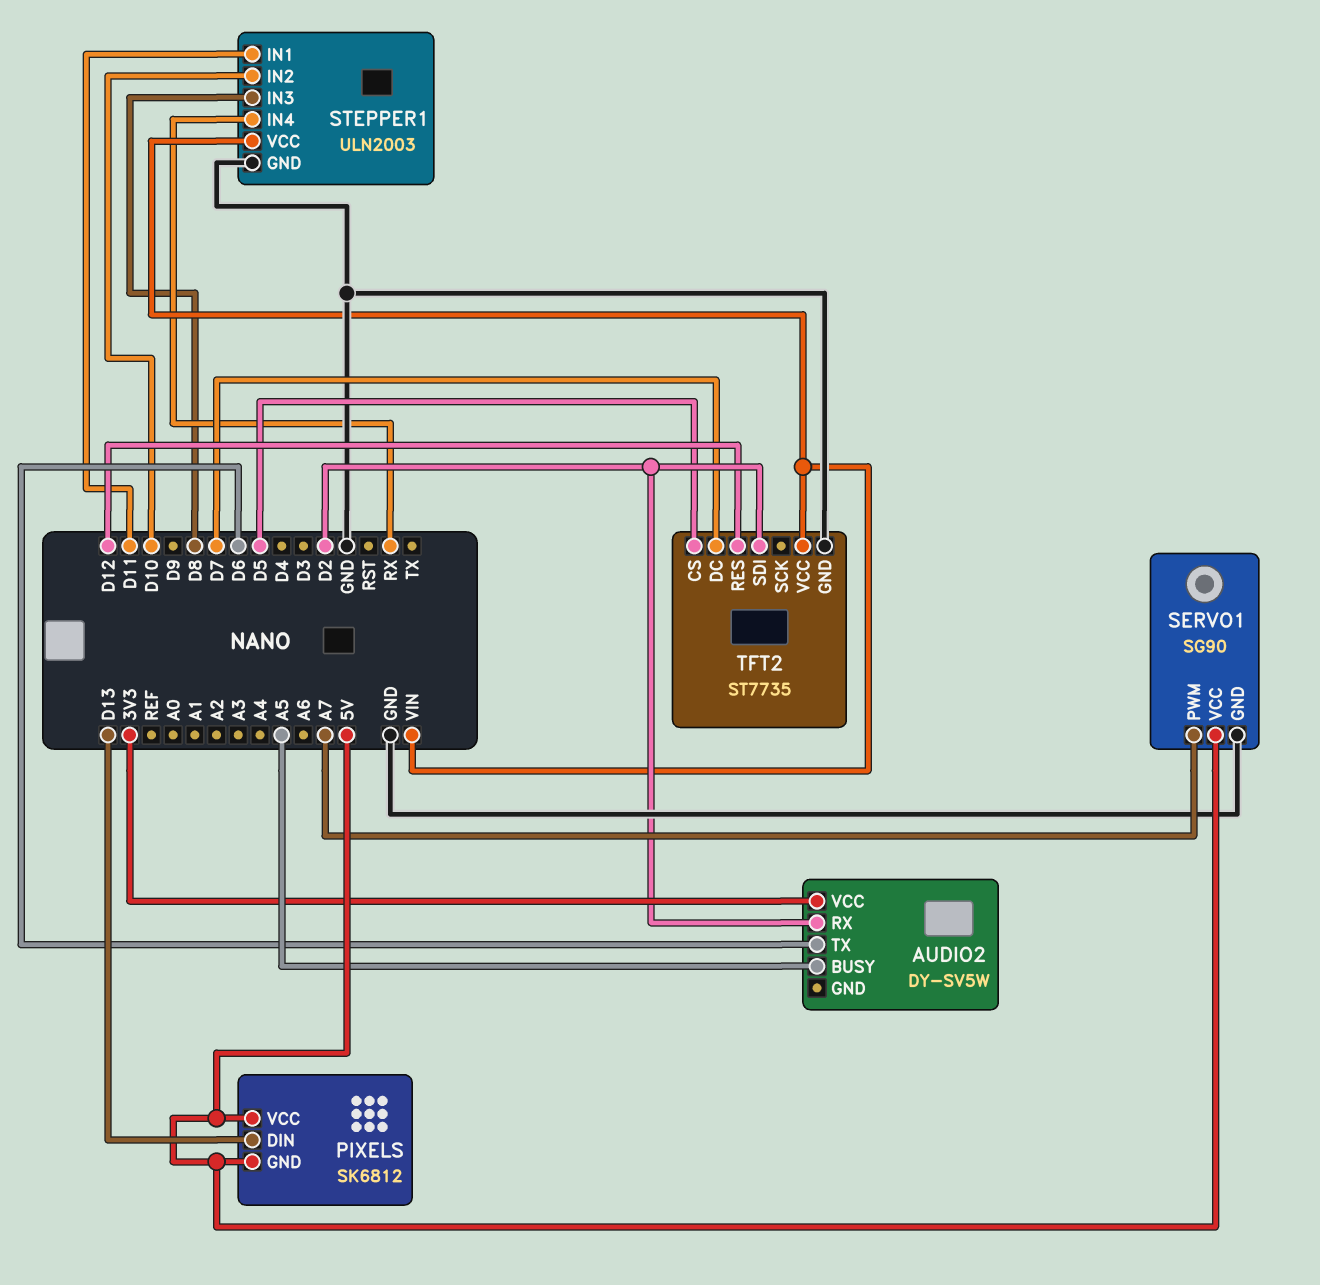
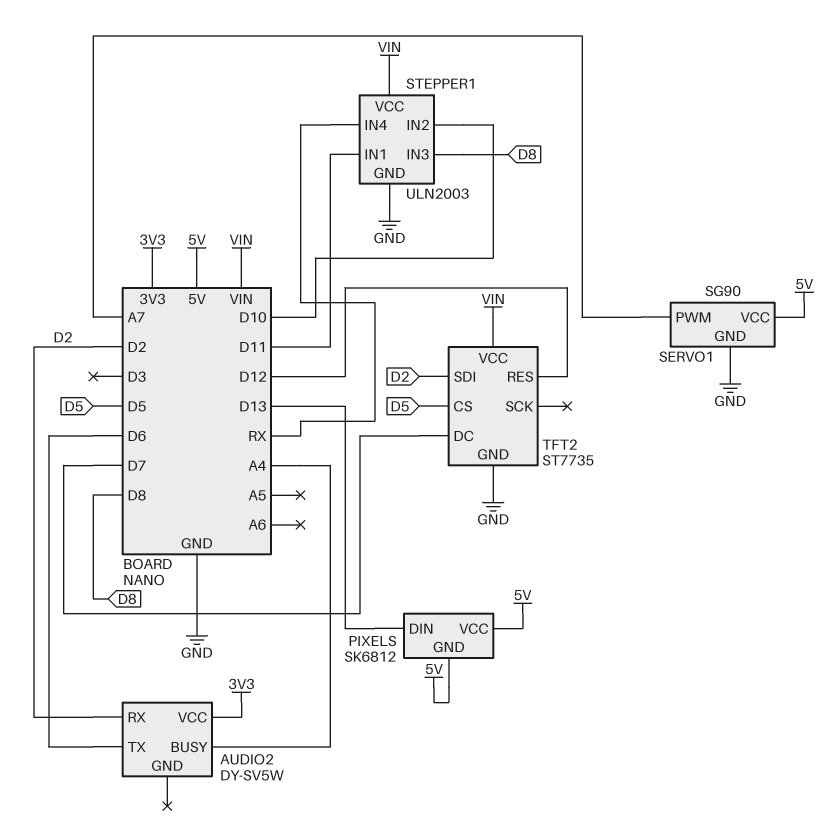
AUDIO2 pin BUSY: A5 -> A4

